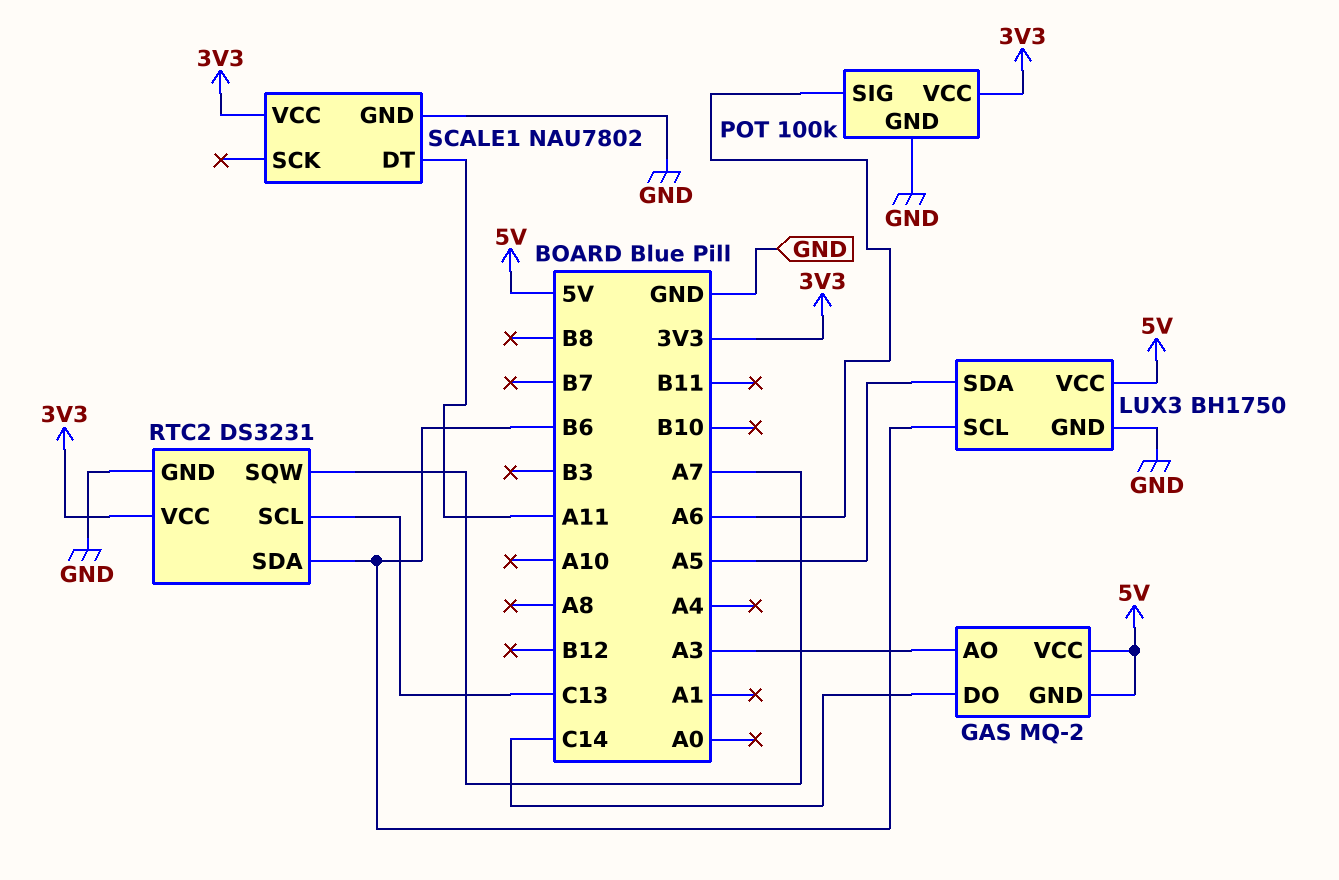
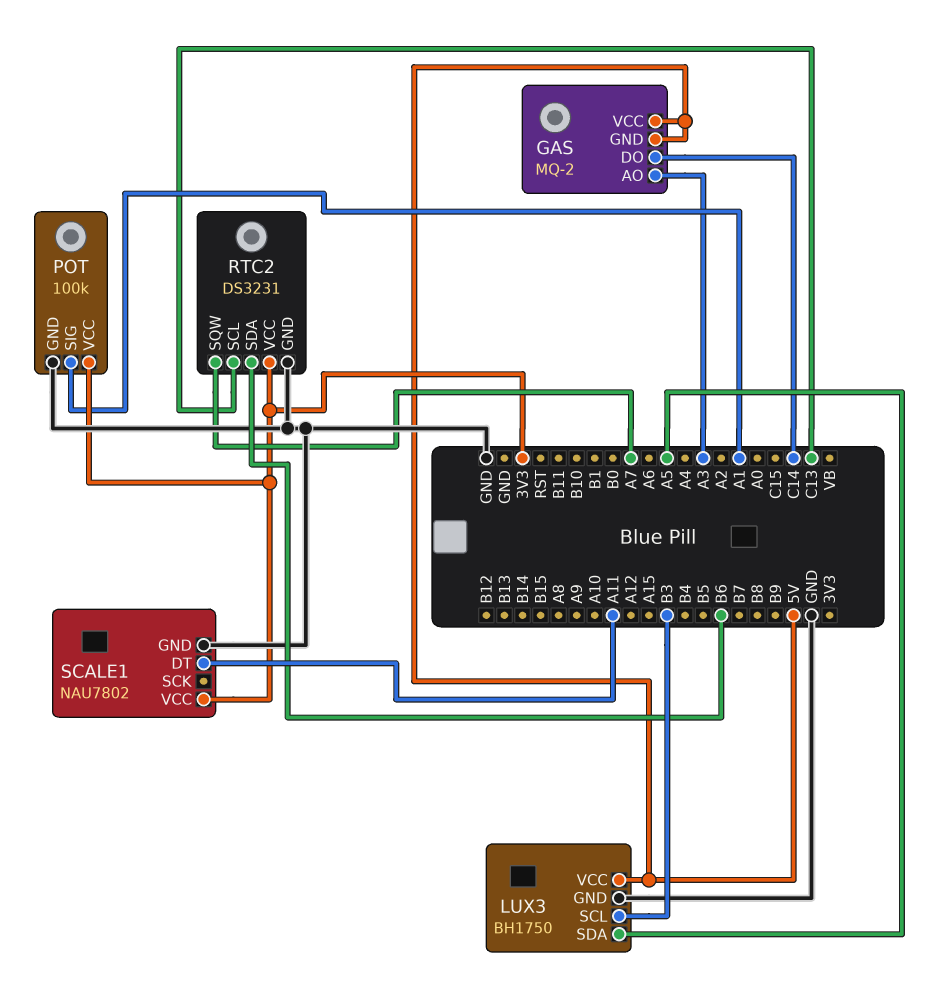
LUX3 pin SCL: B6 -> B3
POT pin SIG: A6 -> A1

